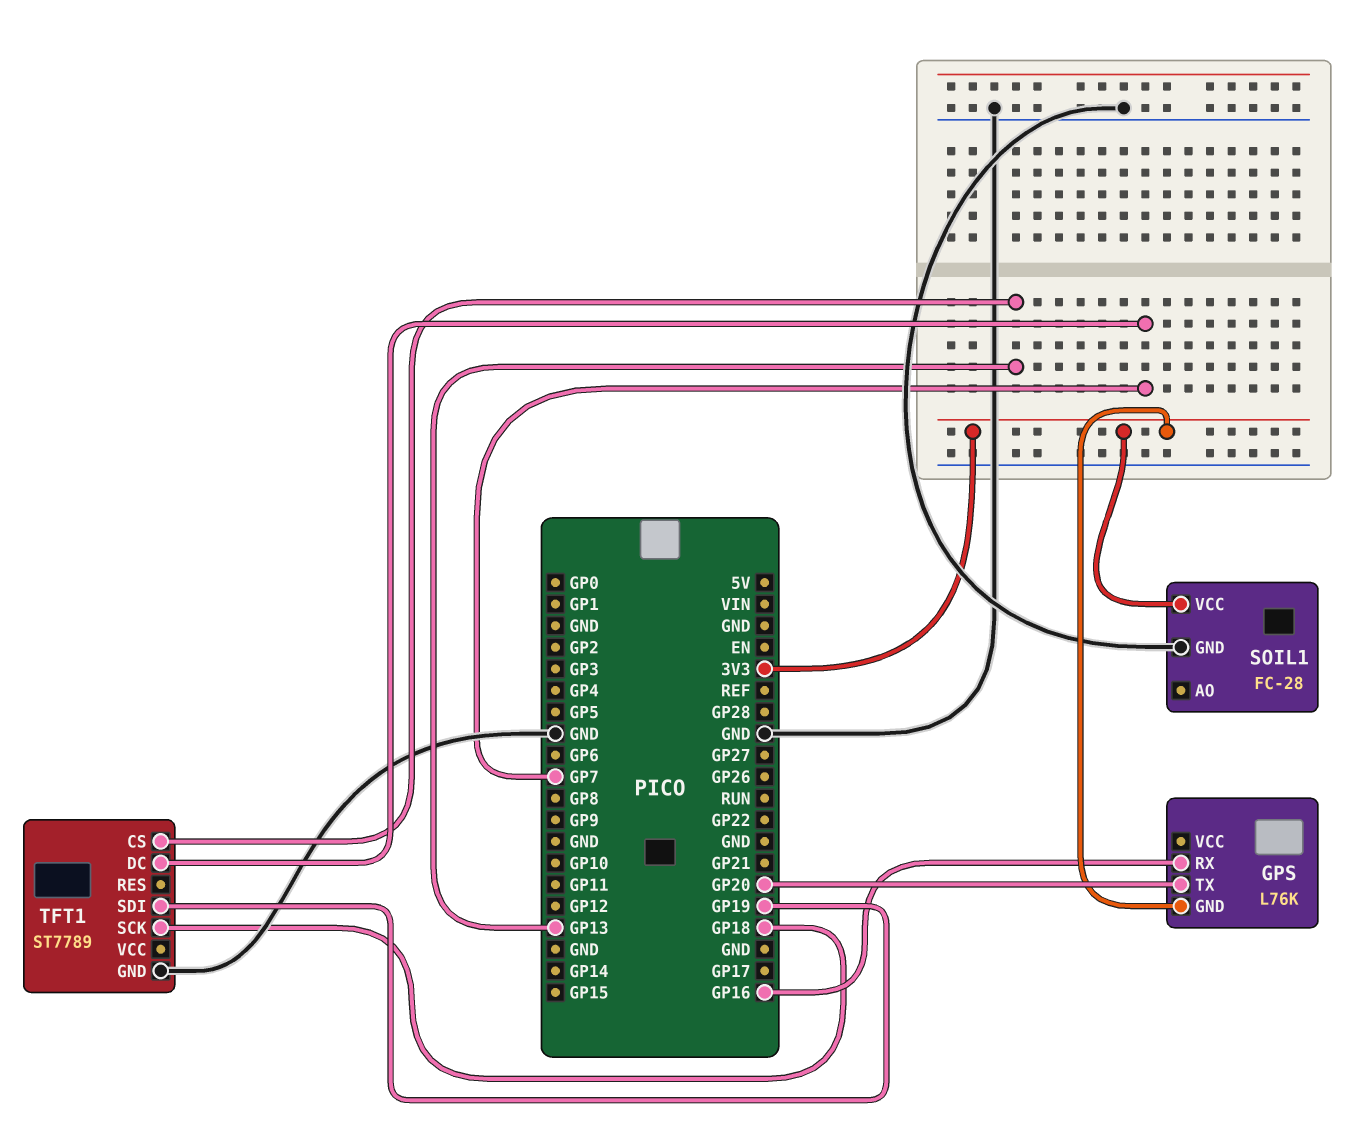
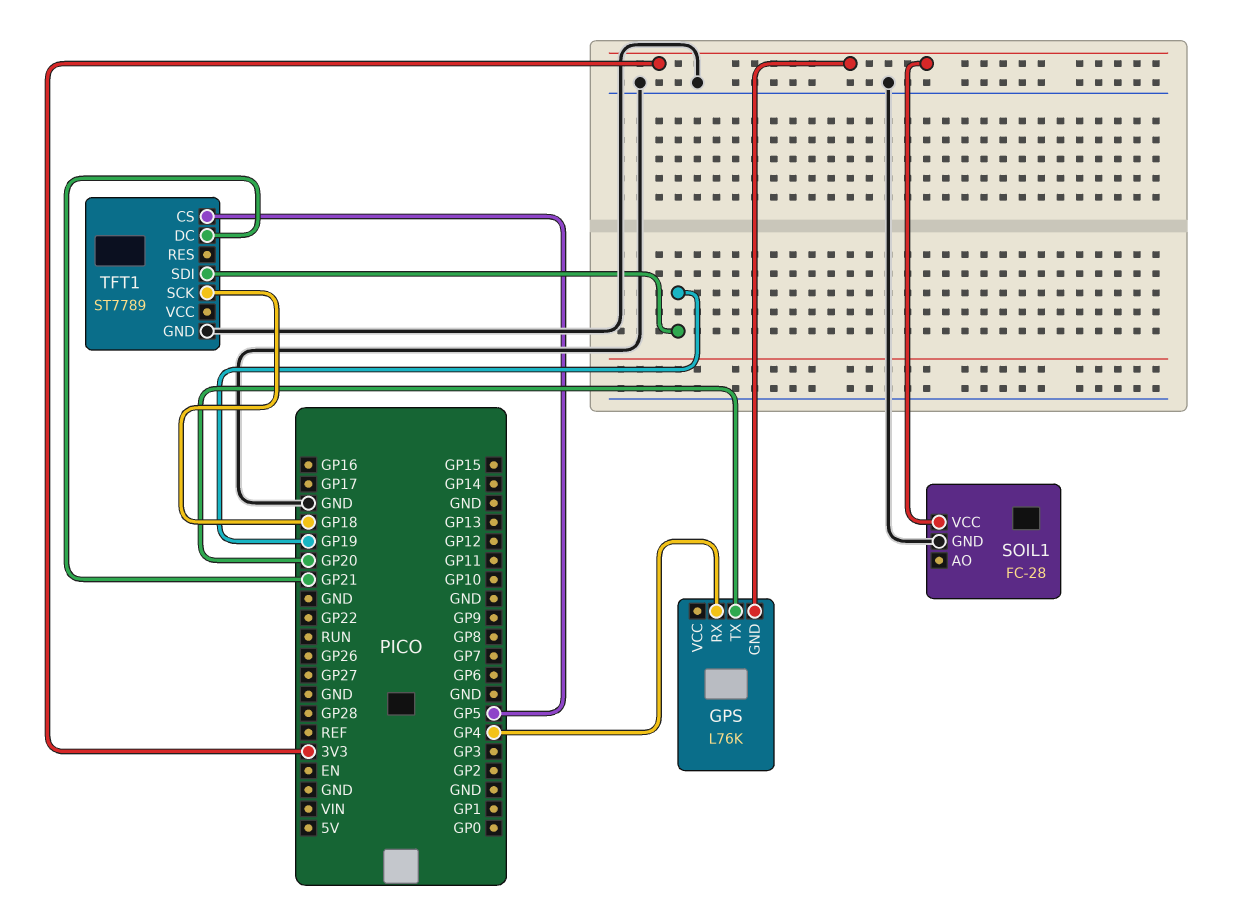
GPS pin RX: GP16 -> GP4
TFT1 pin CS: GP13 -> GP5
TFT1 pin DC: GP7 -> GP21

